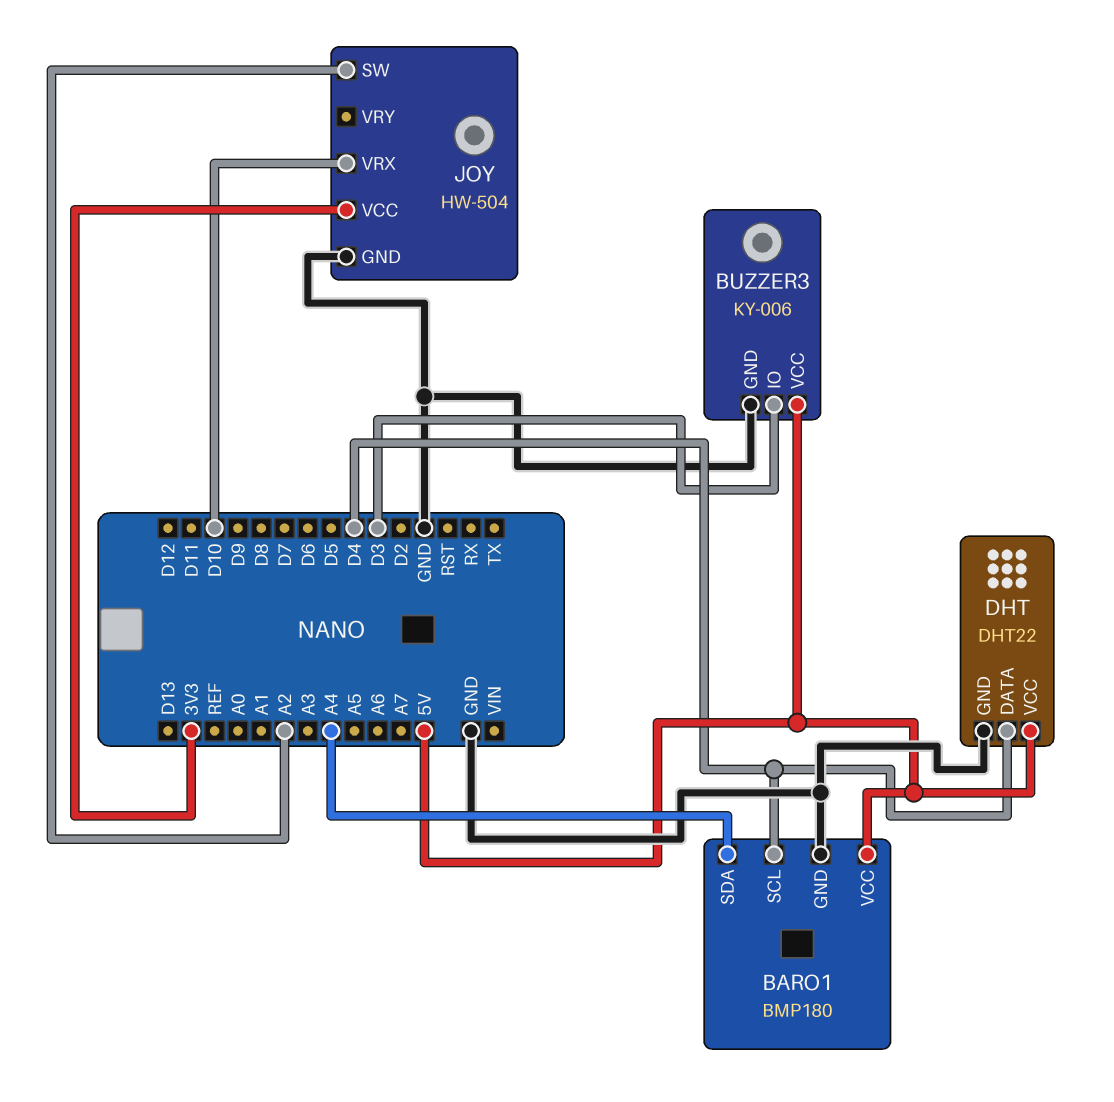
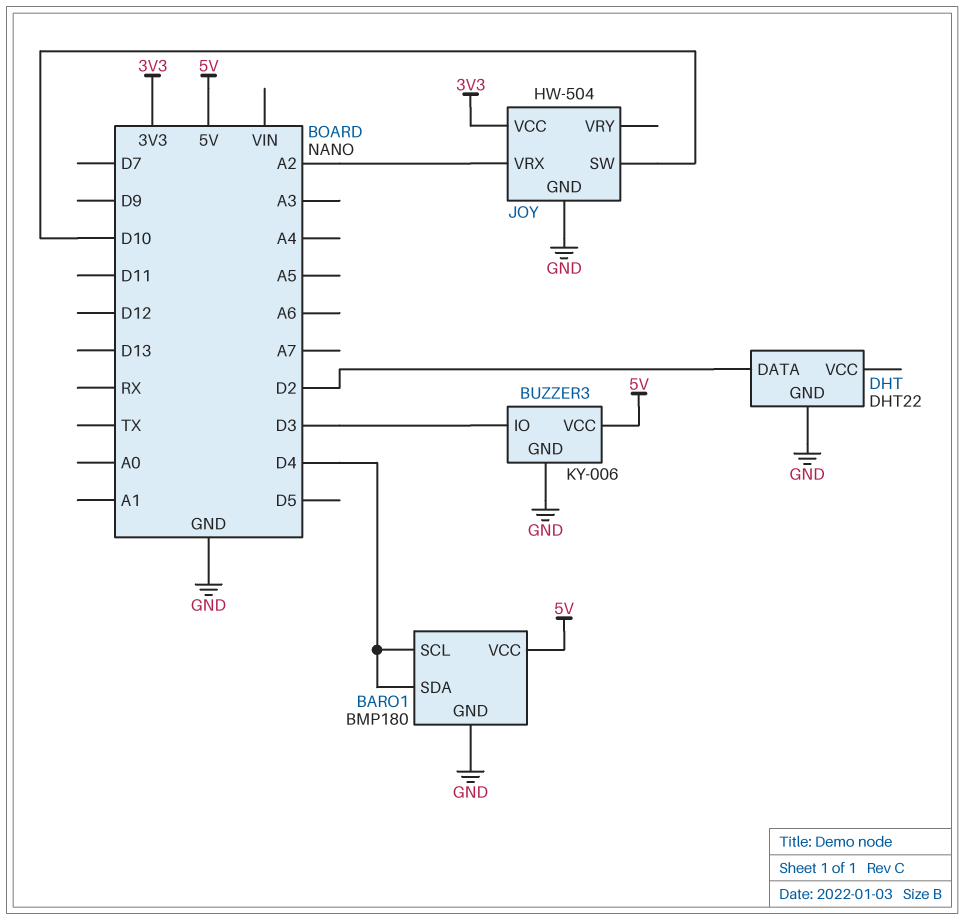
BARO1 pin SDA: A4 -> D4
DHT pin DATA: D4 -> D2
DHT pin VCC: 5V -> none
JOY pin SW: A2 -> D10
JOY pin VRX: D10 -> A2

